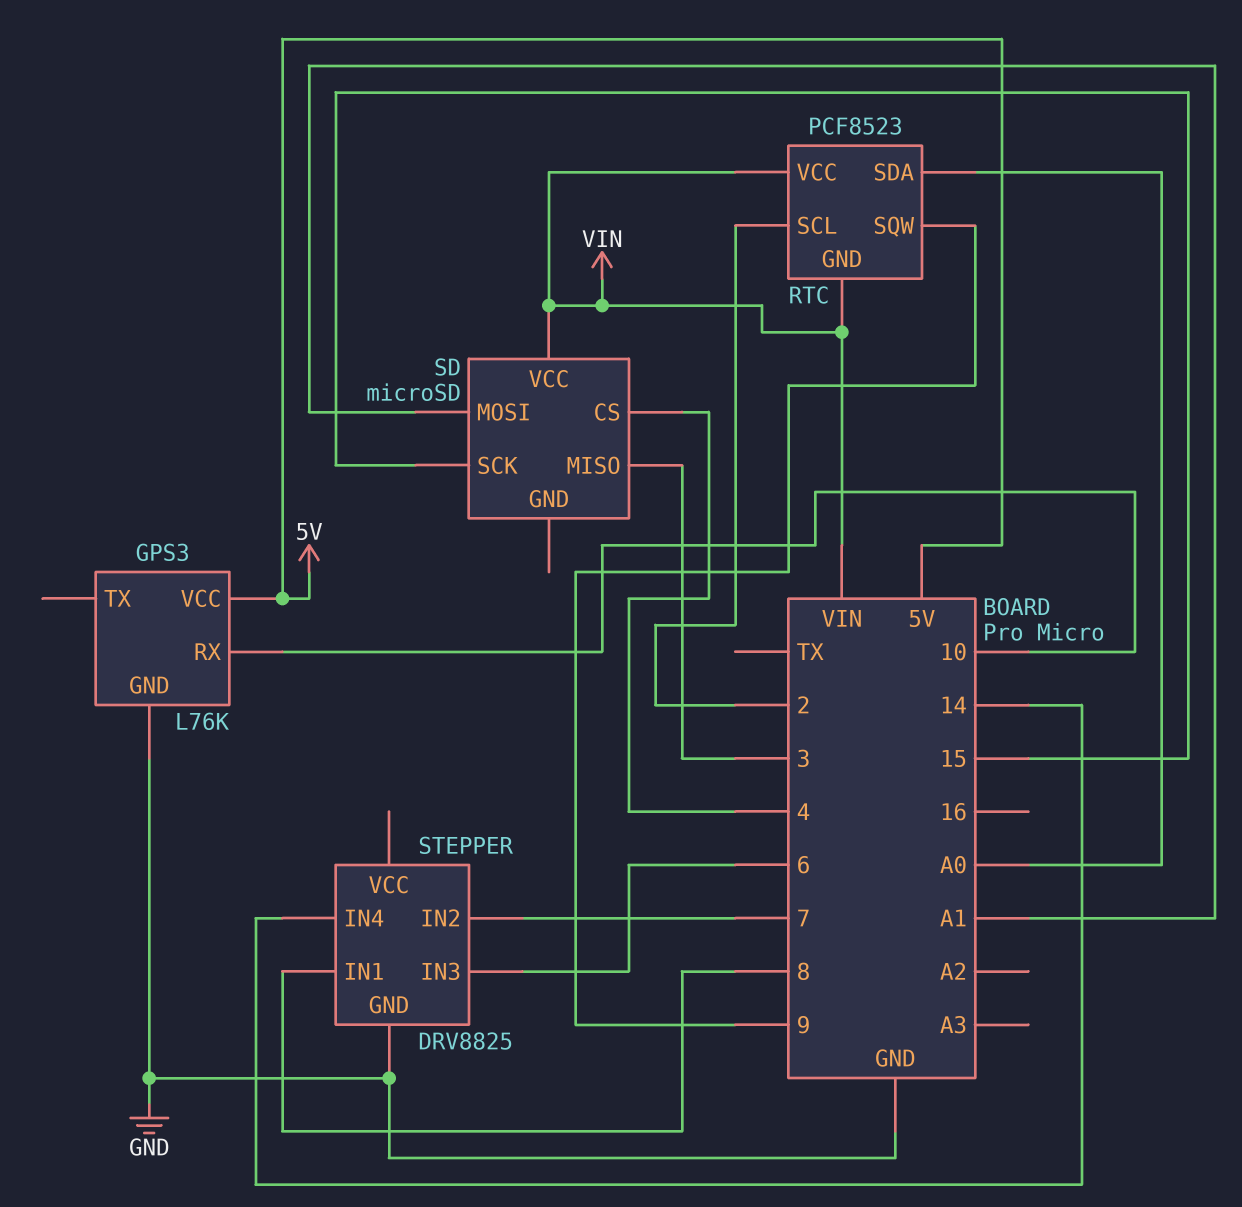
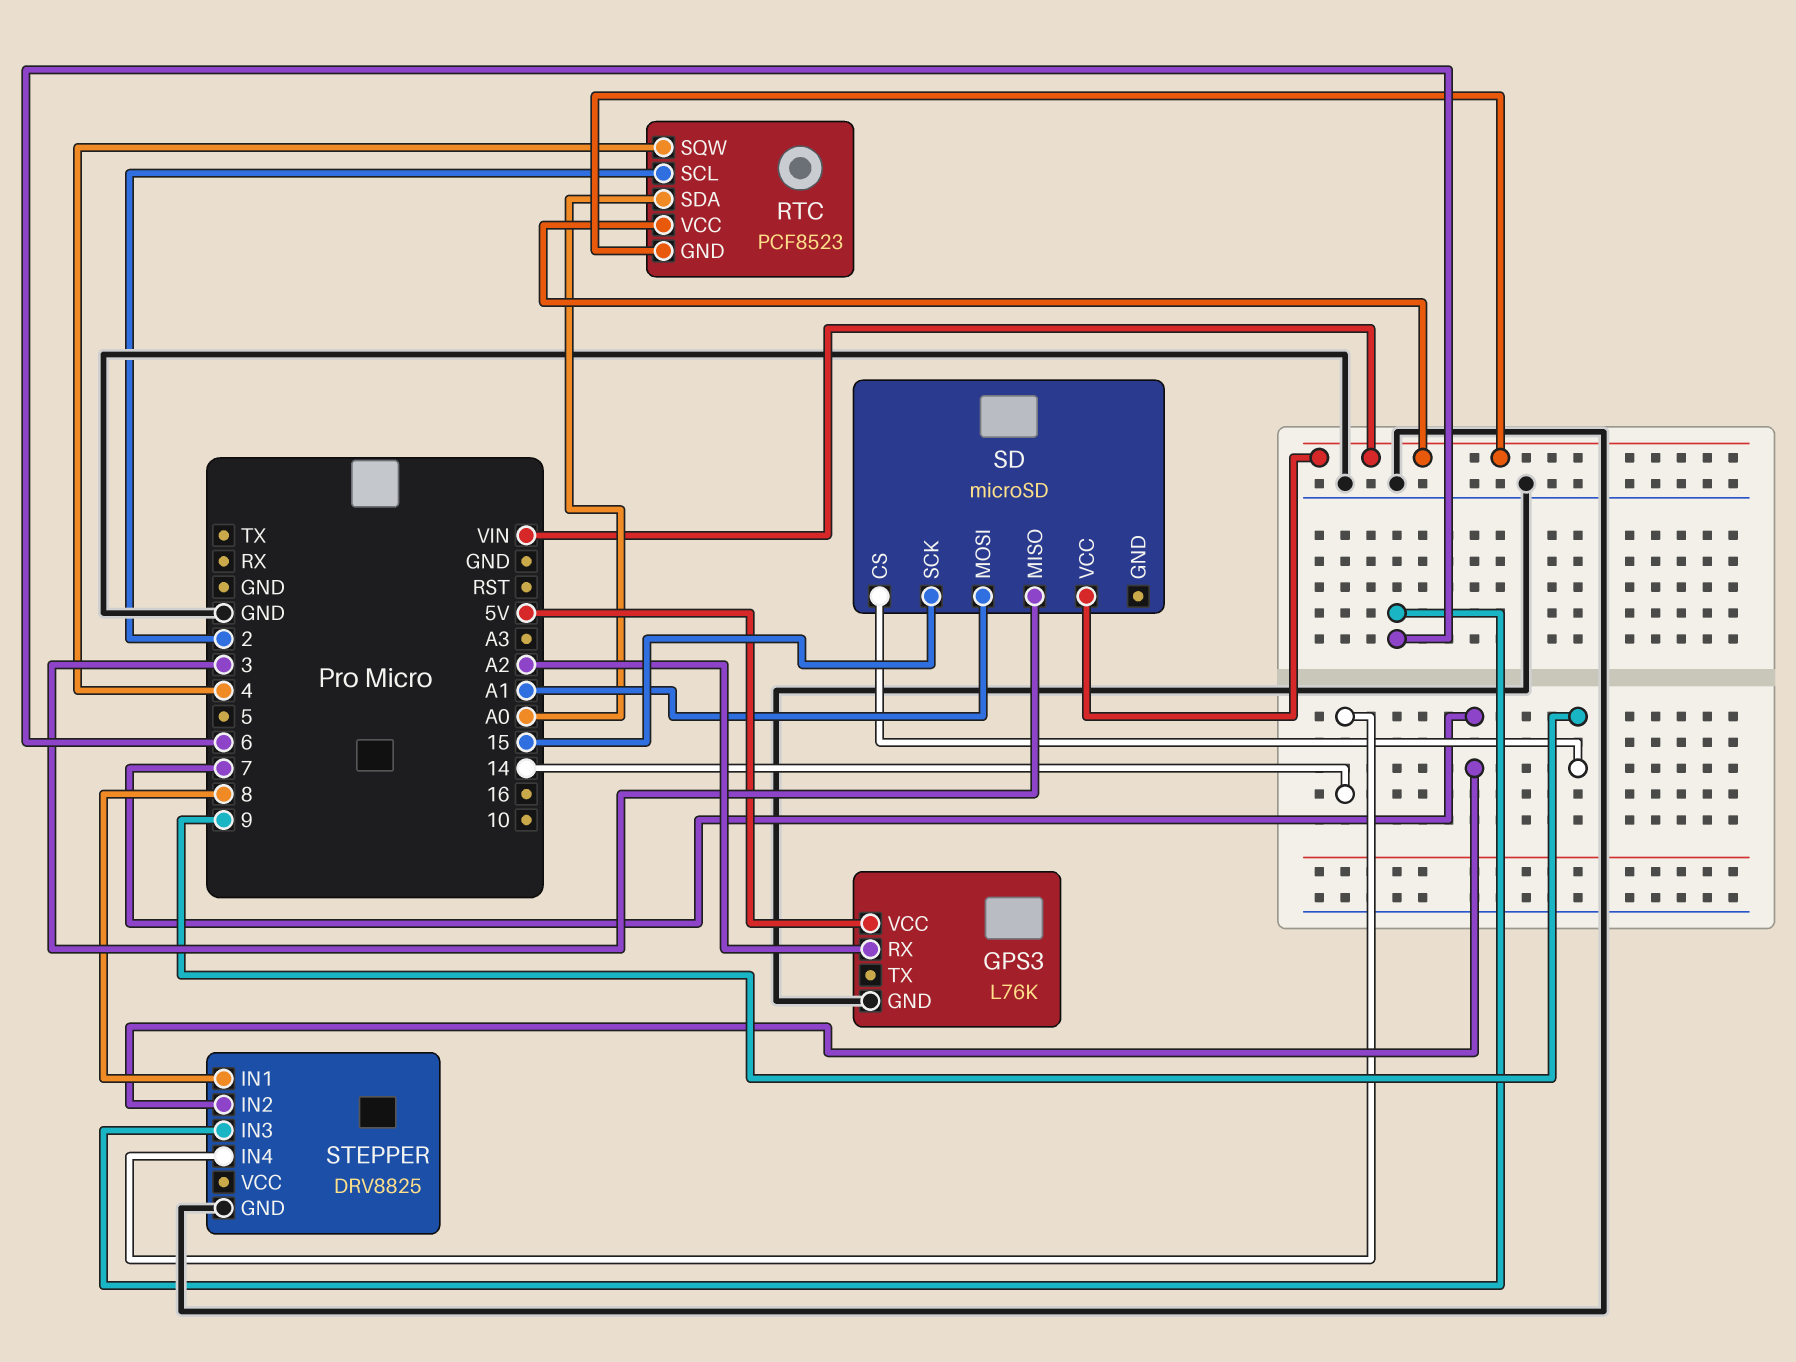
GPS3 pin RX: 10 -> A2
RTC pin SQW: 9 -> 4
SD pin CS: 4 -> 9

